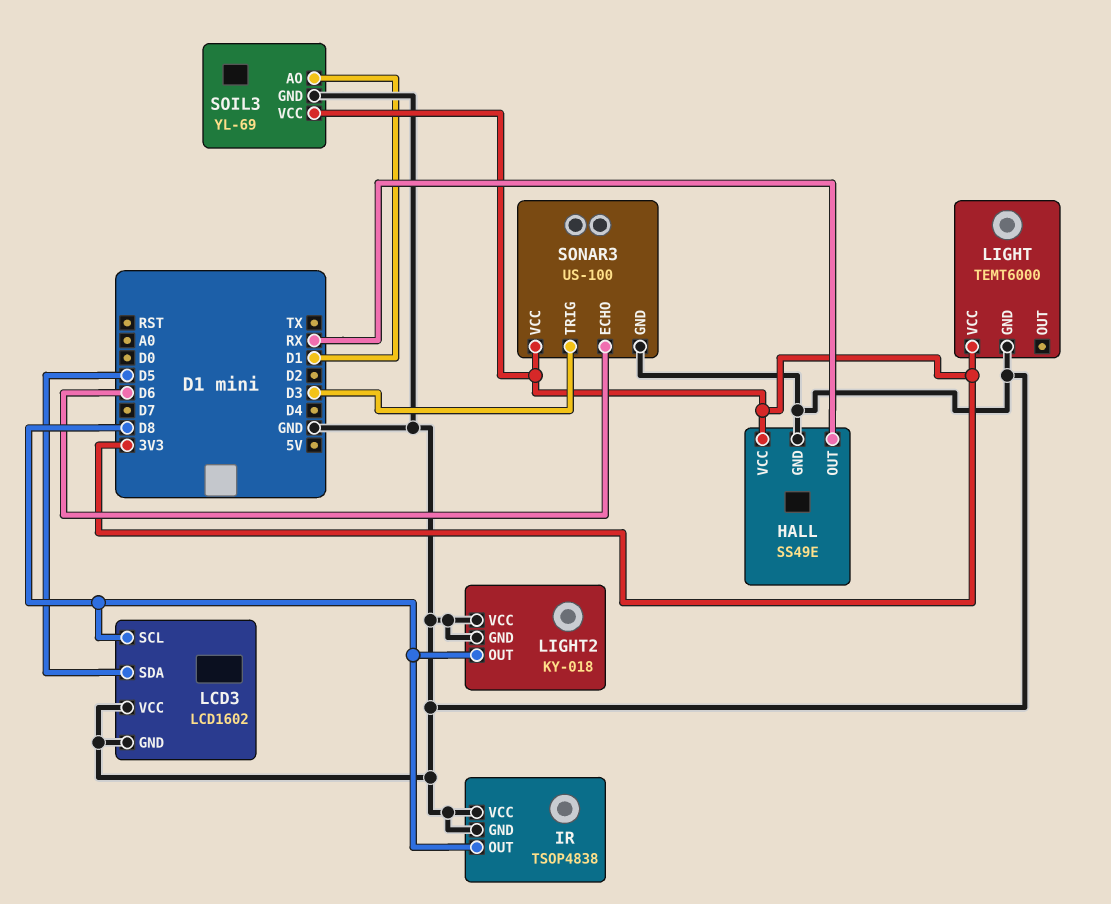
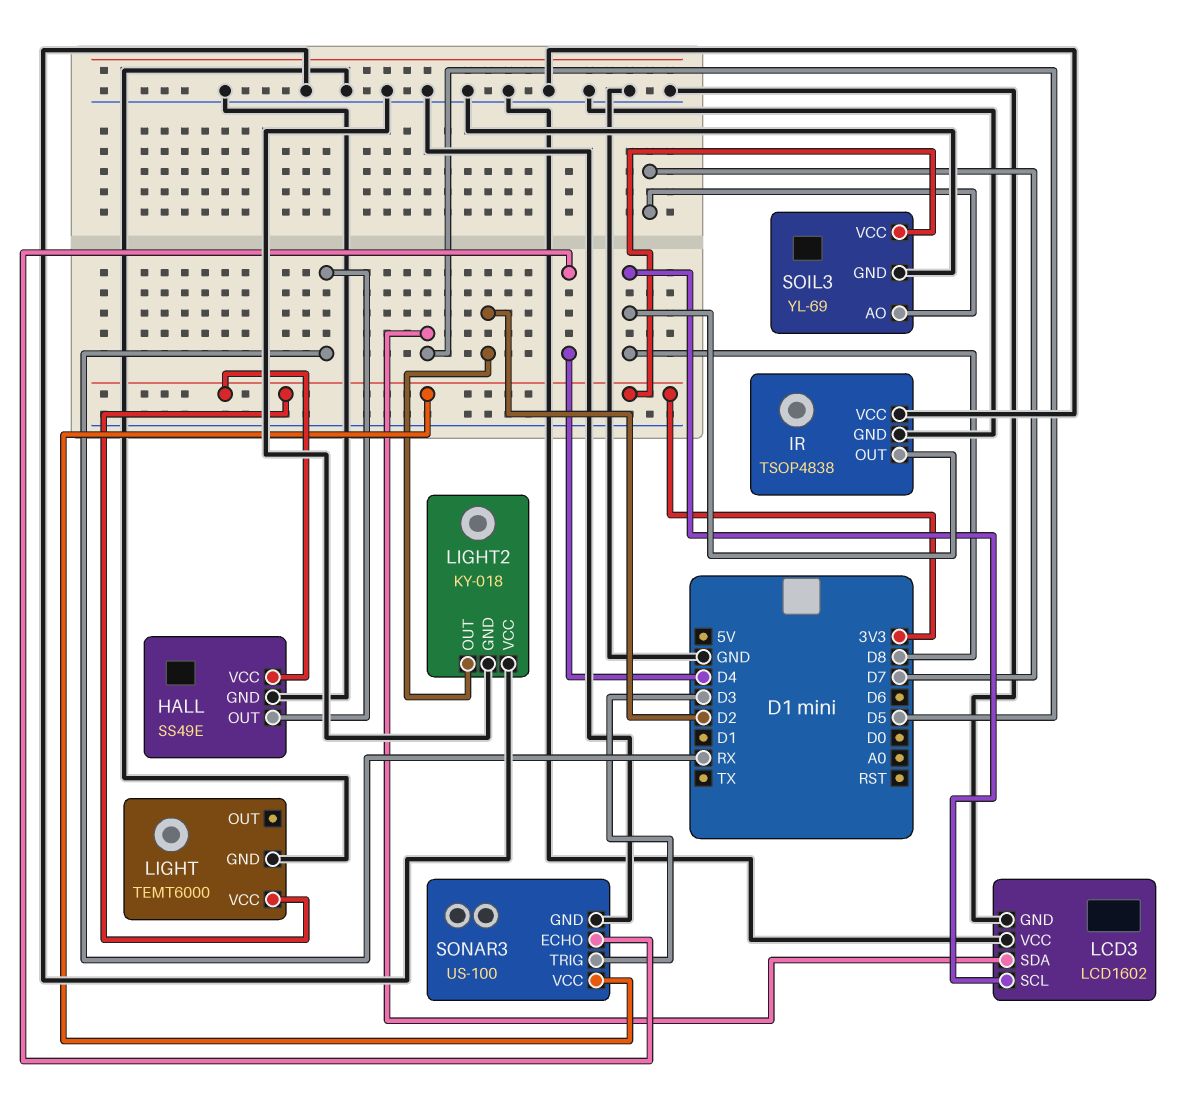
LIGHT2 pin OUT: D8 -> D2
SOIL3 pin AO: D1 -> D7
SONAR3 pin ECHO: D6 -> D4

